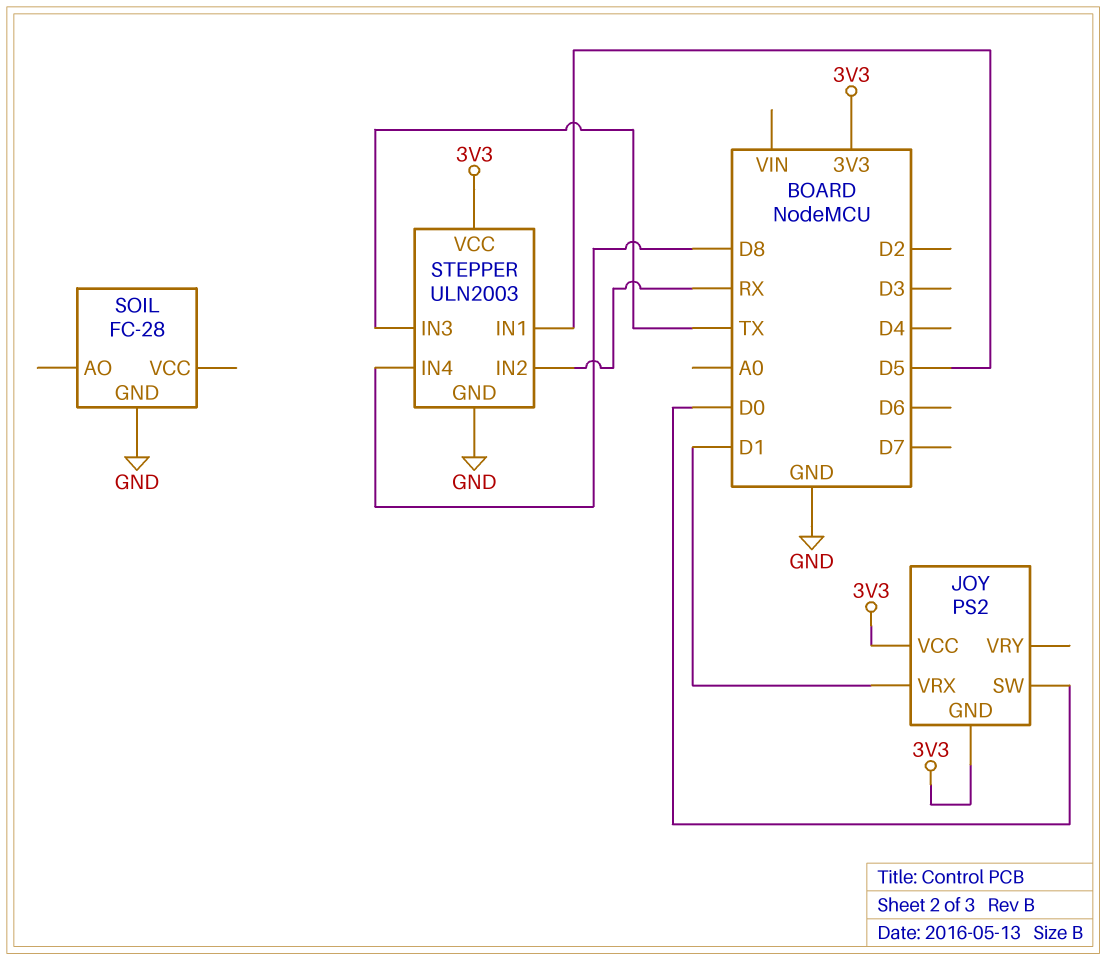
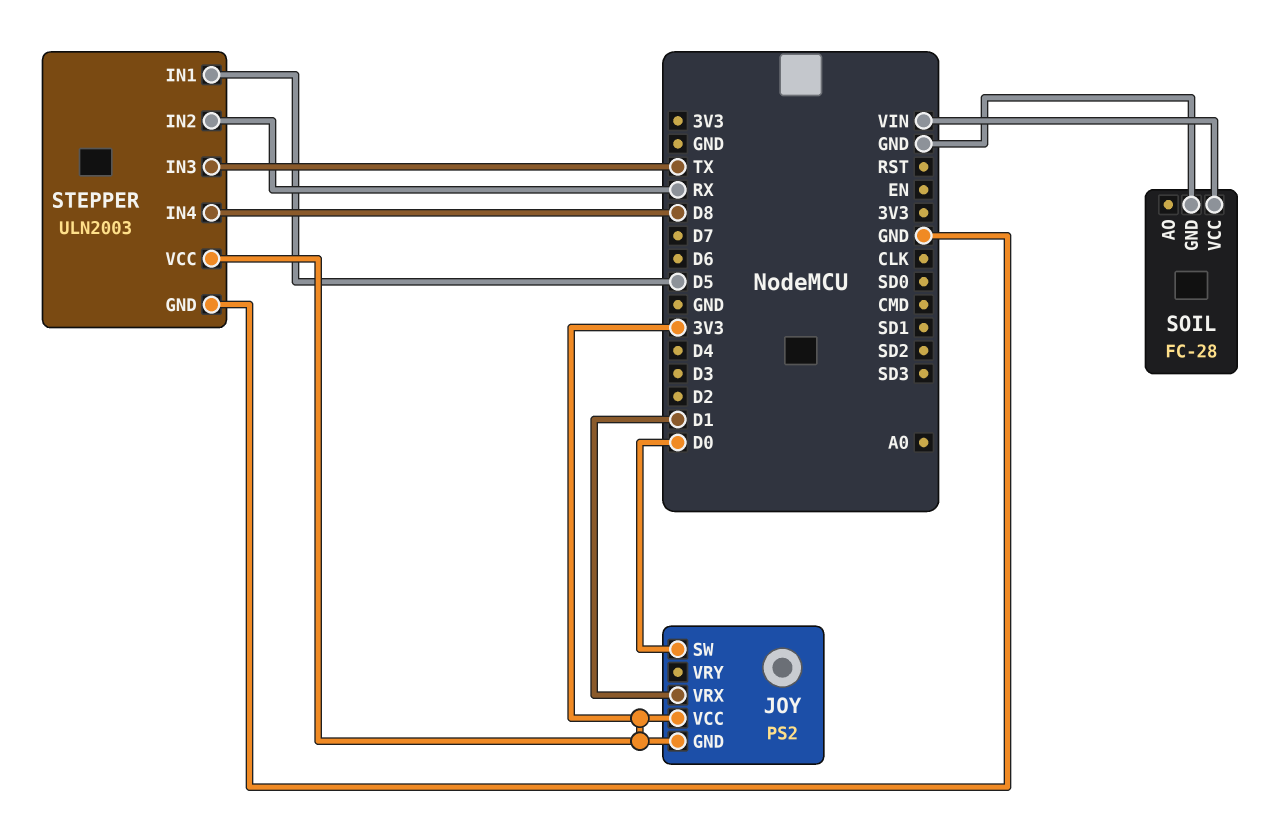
SOIL pin VCC: none -> VIN

